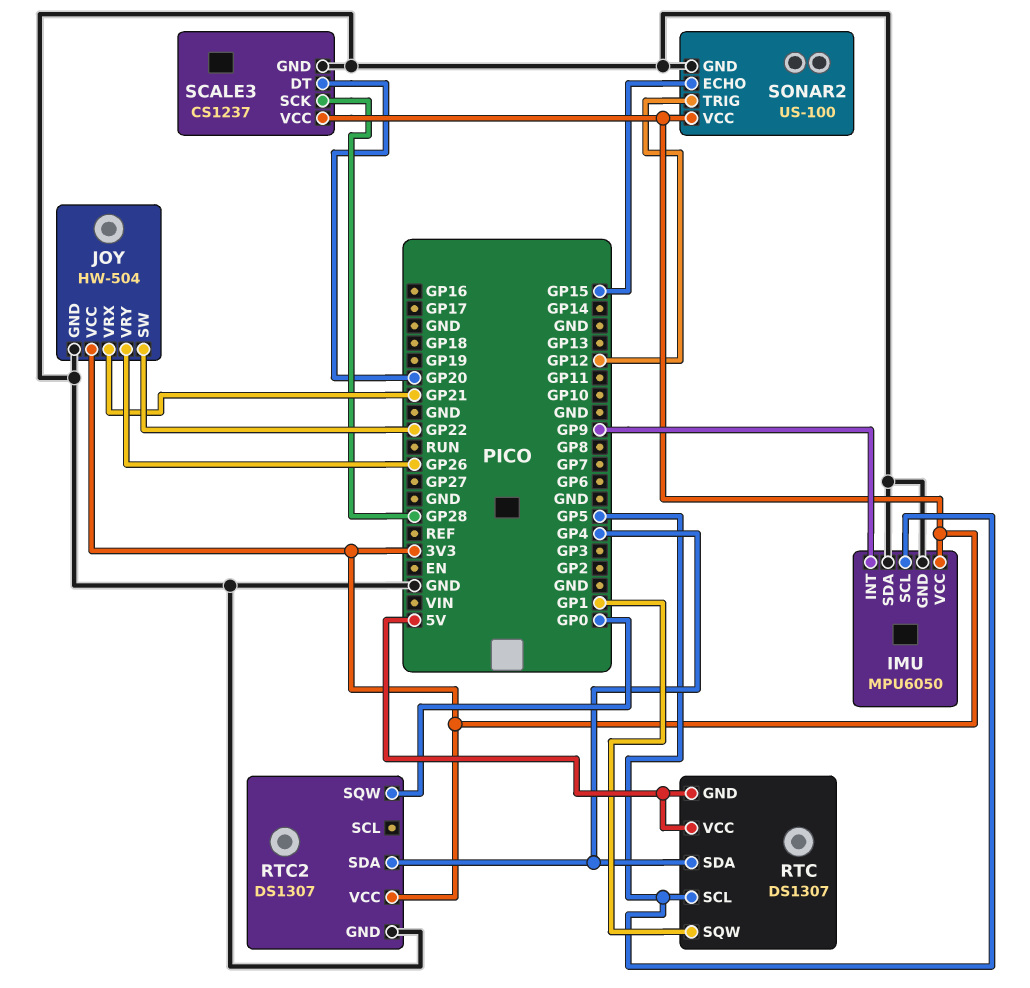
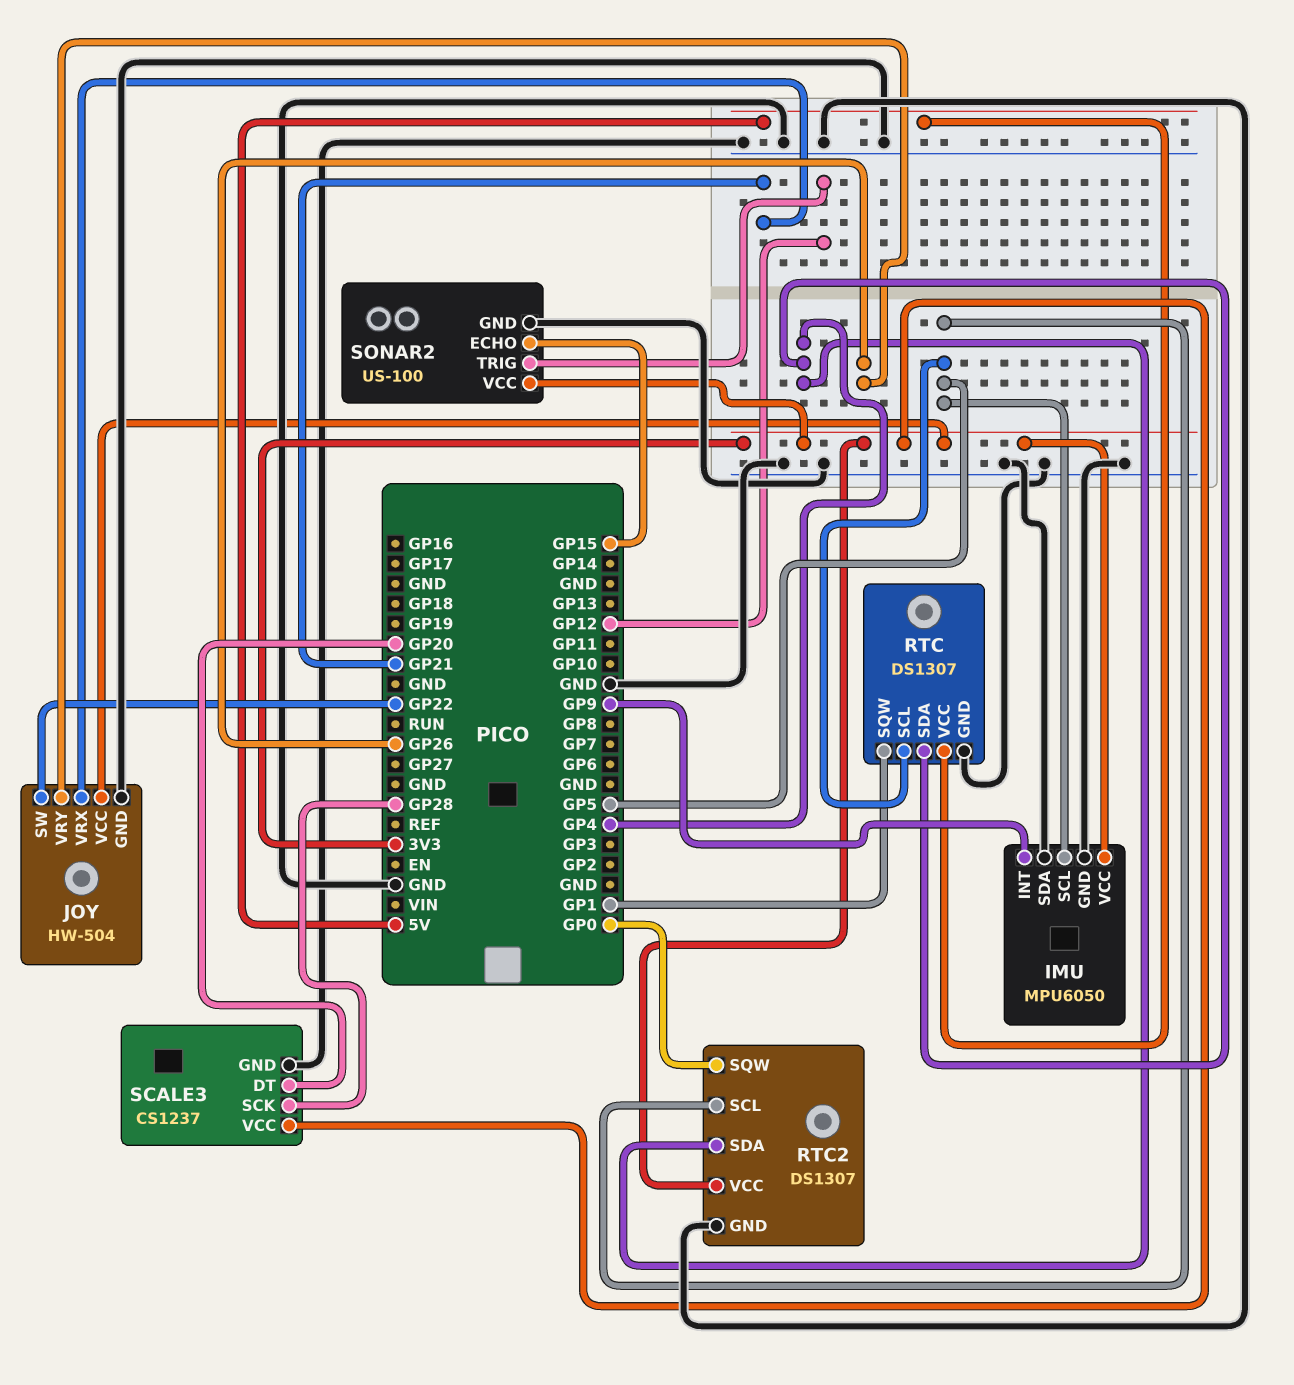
RTC pin GND: 5V -> GND
RTC2 pin SCL: none -> GP5

